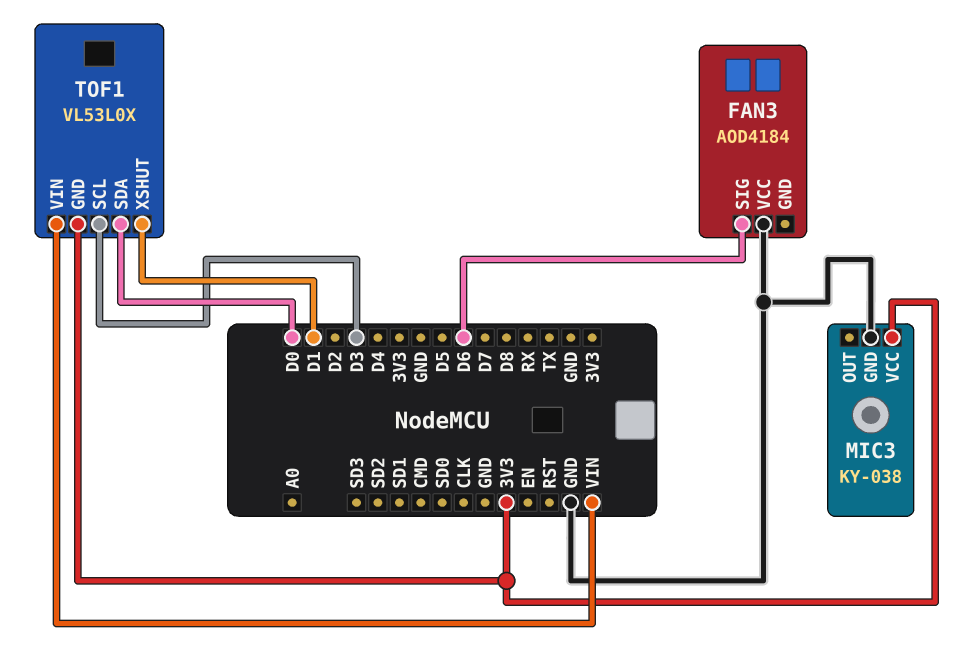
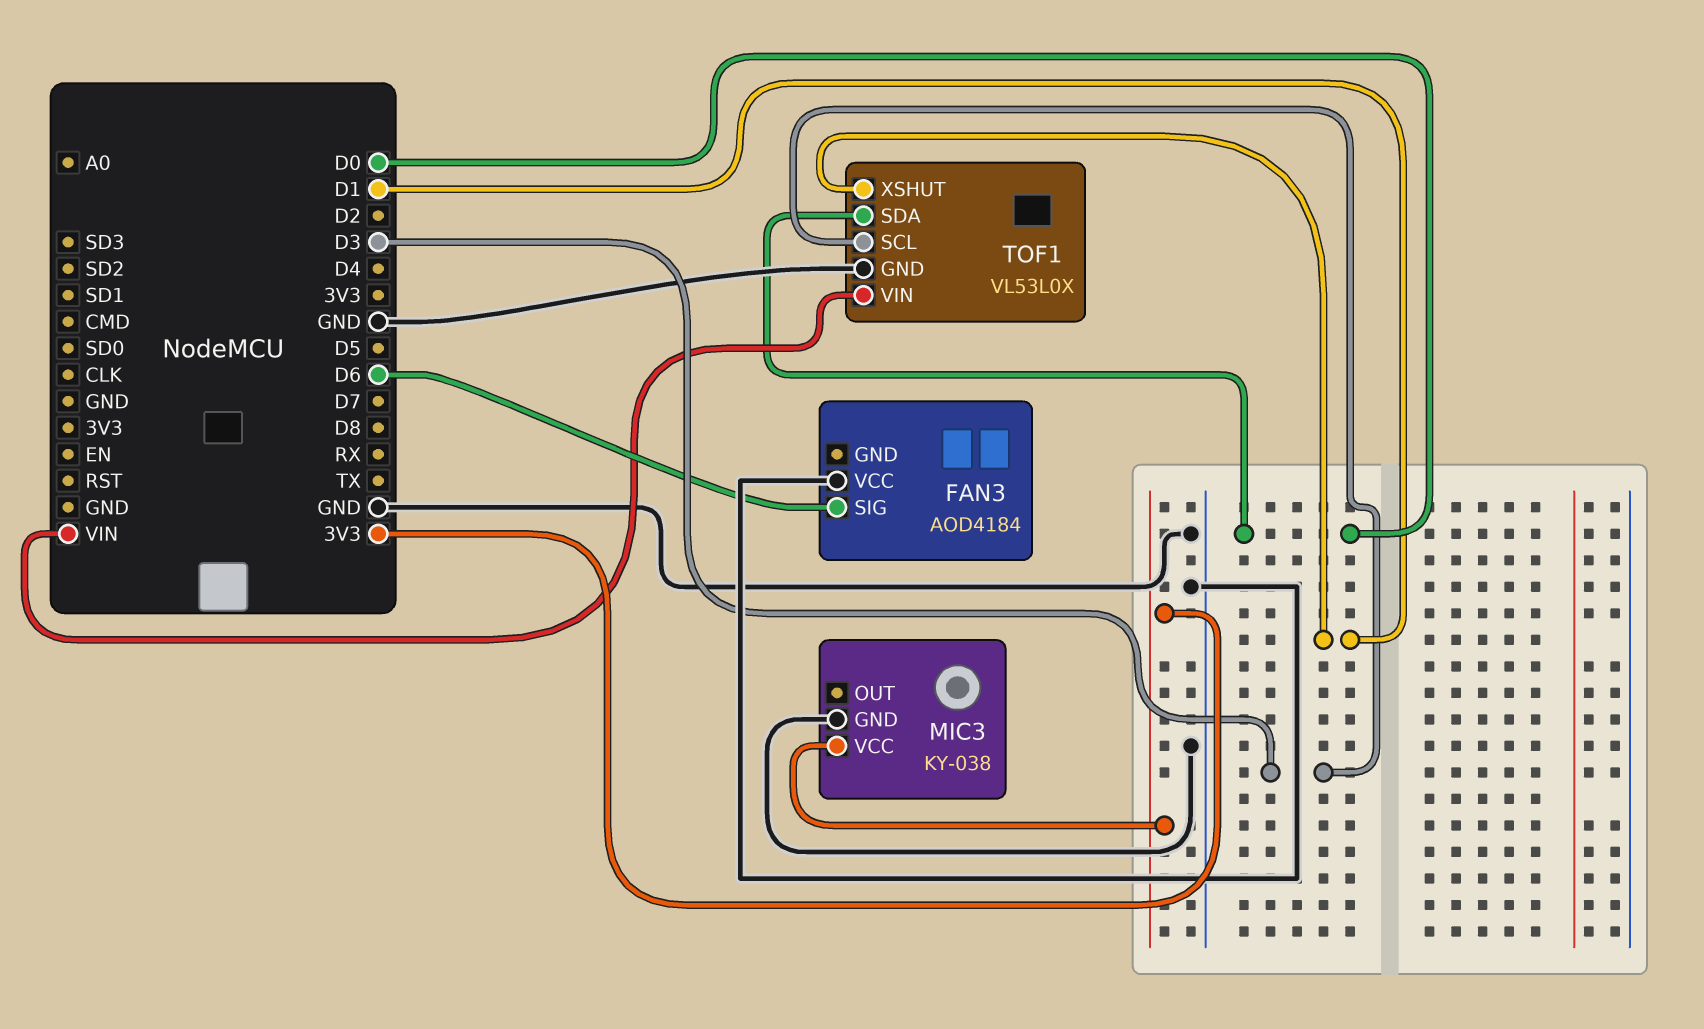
TOF1 pin GND: 3V3 -> GND

